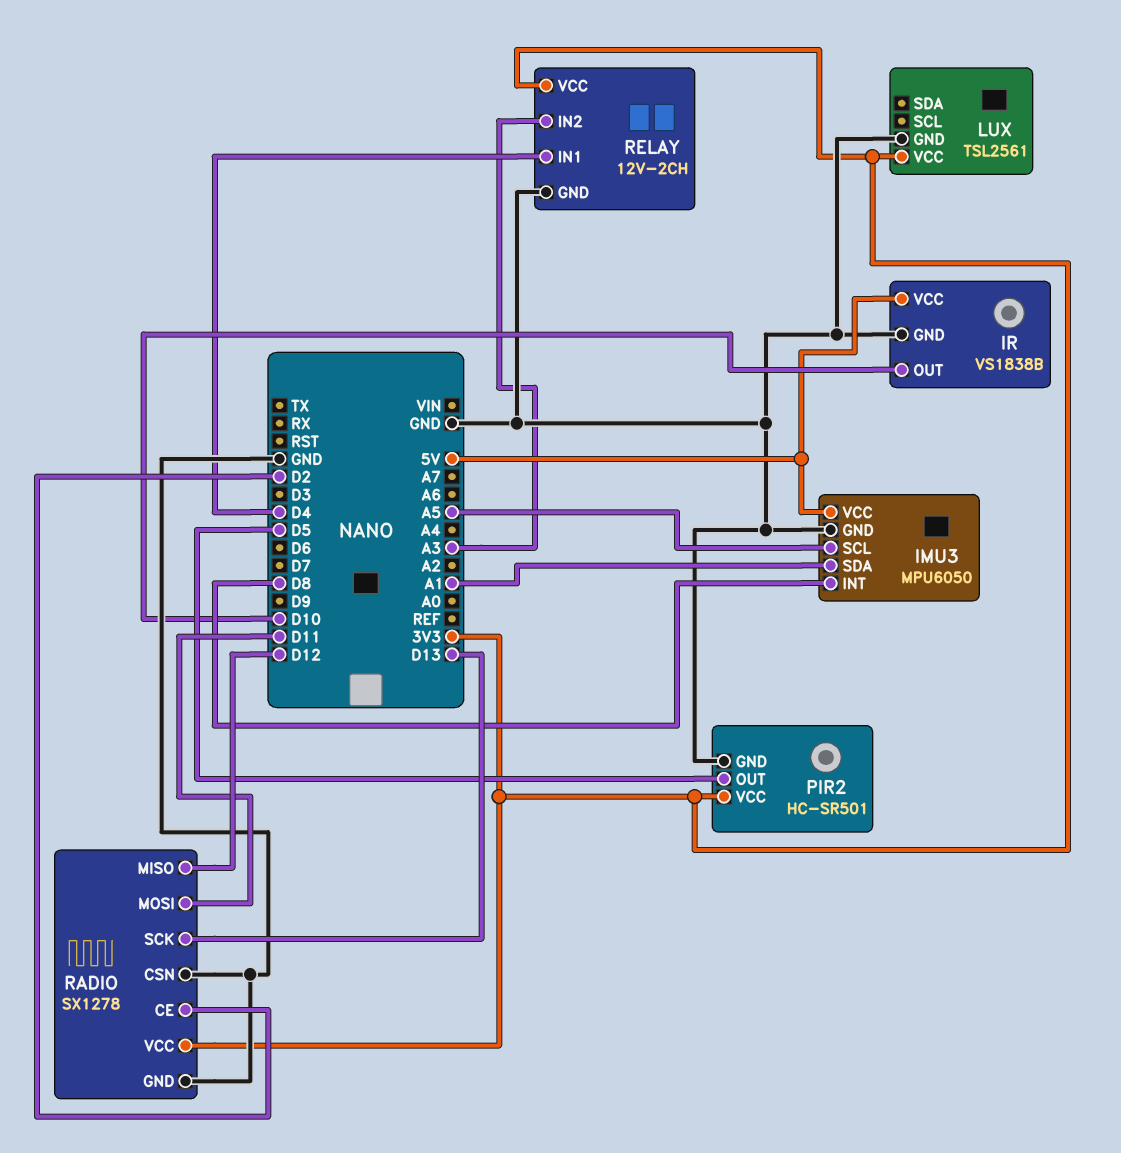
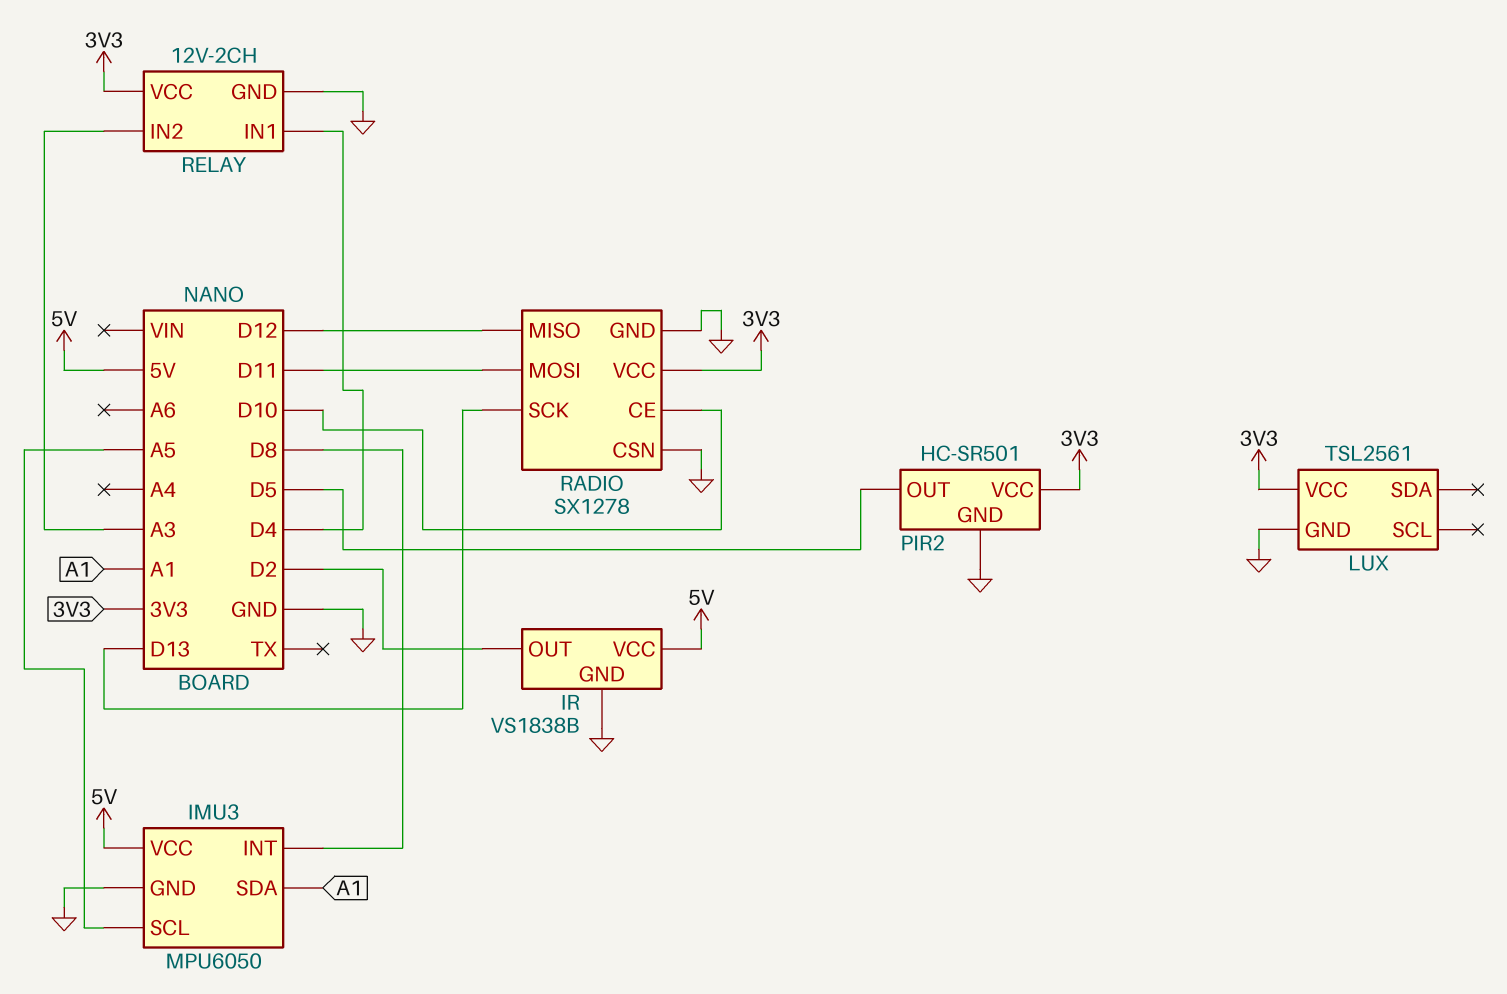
IR pin OUT: D10 -> D2
RADIO pin CE: D2 -> D10

